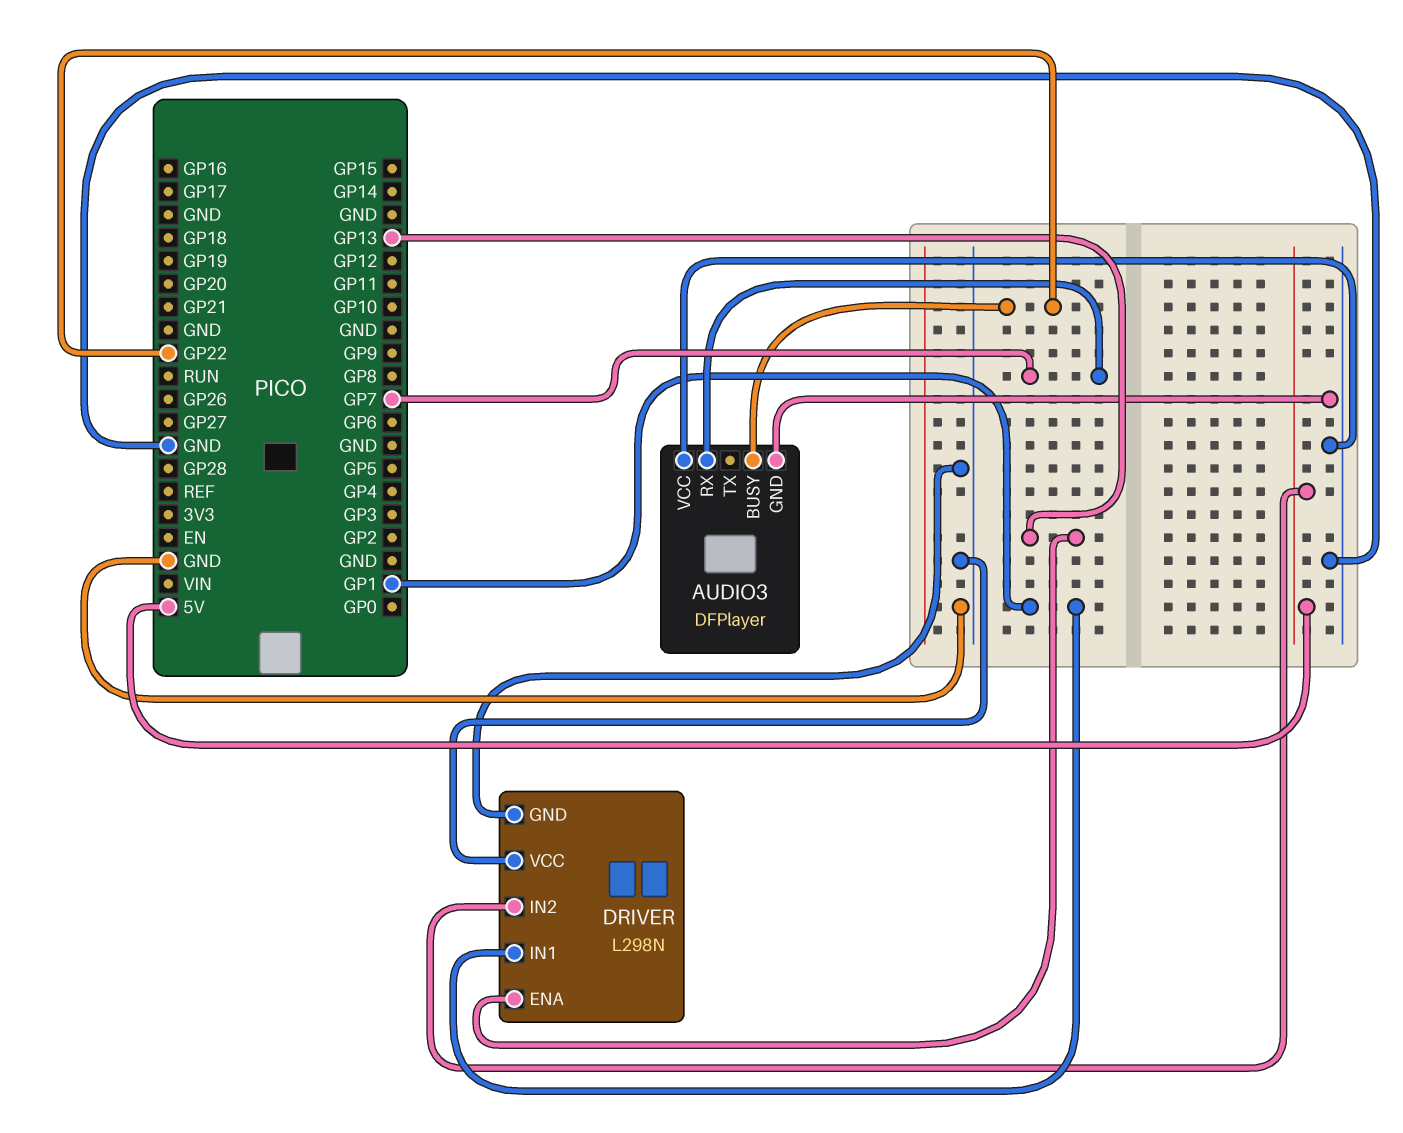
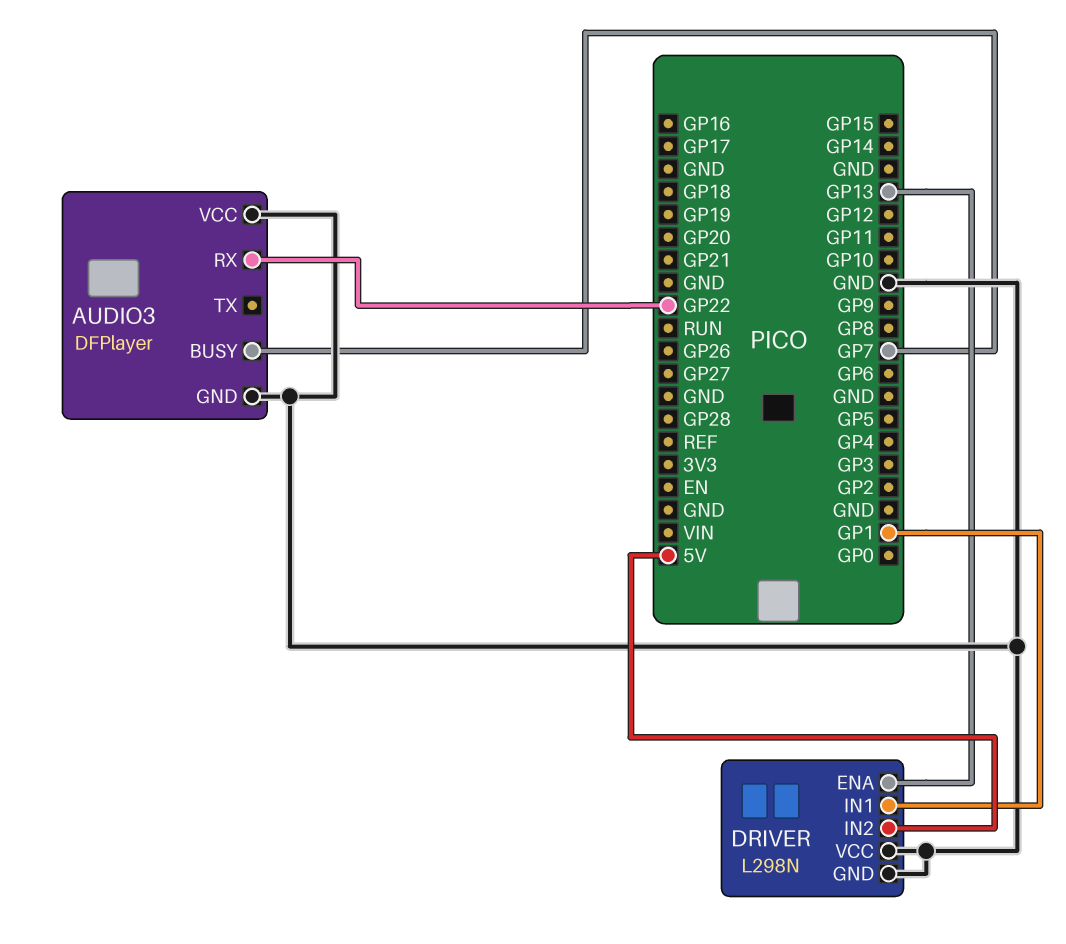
AUDIO3 pin BUSY: GP22 -> GP7
AUDIO3 pin RX: GP7 -> GP22

